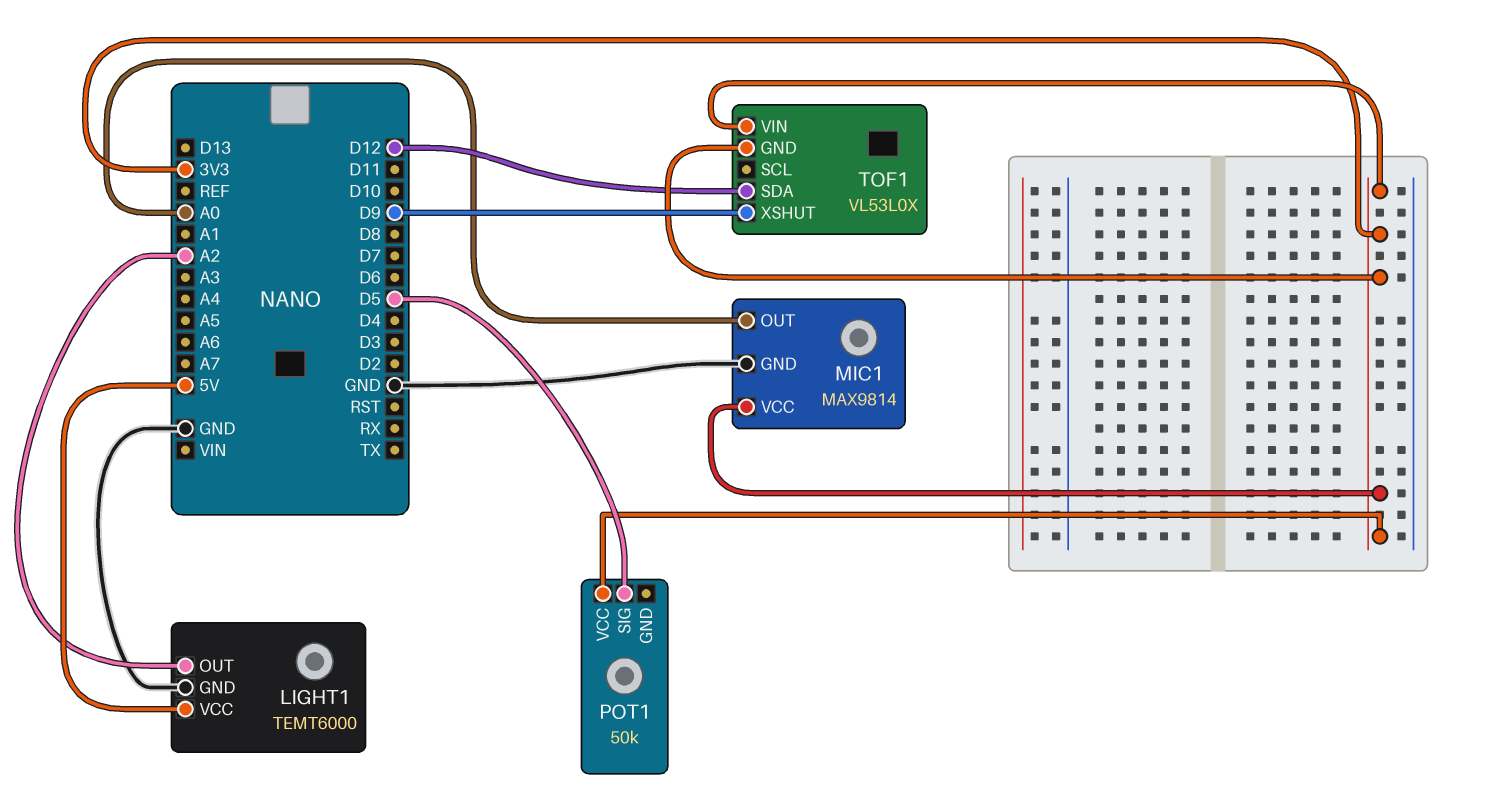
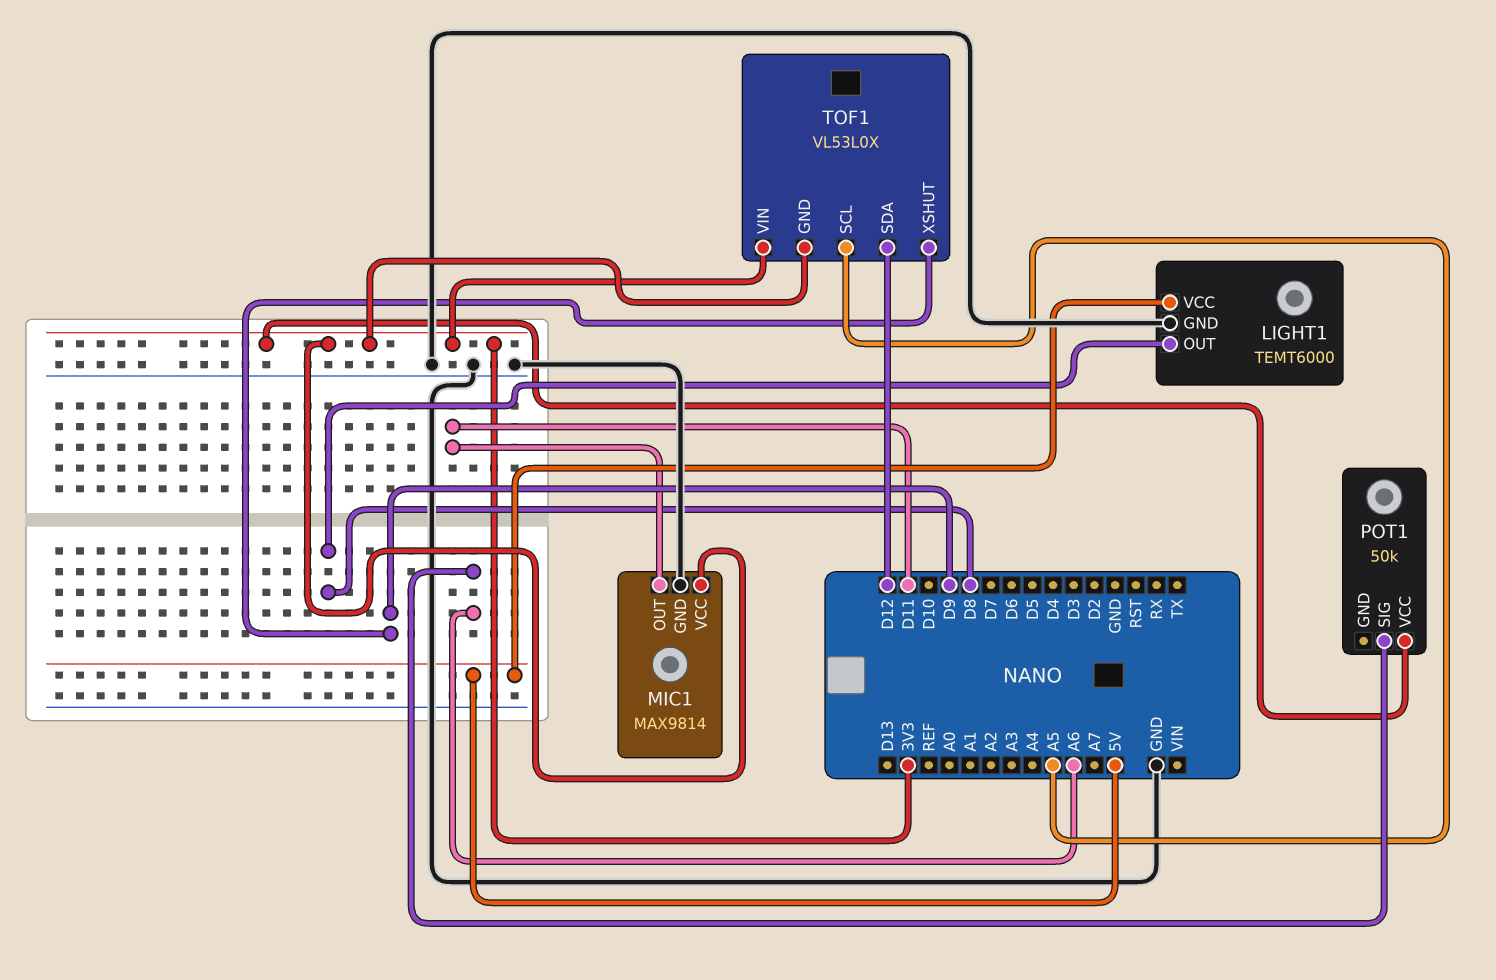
LIGHT1 pin OUT: A2 -> D8
MIC1 pin OUT: A0 -> D11
POT1 pin SIG: D5 -> A6
TOF1 pin SCL: none -> A5

